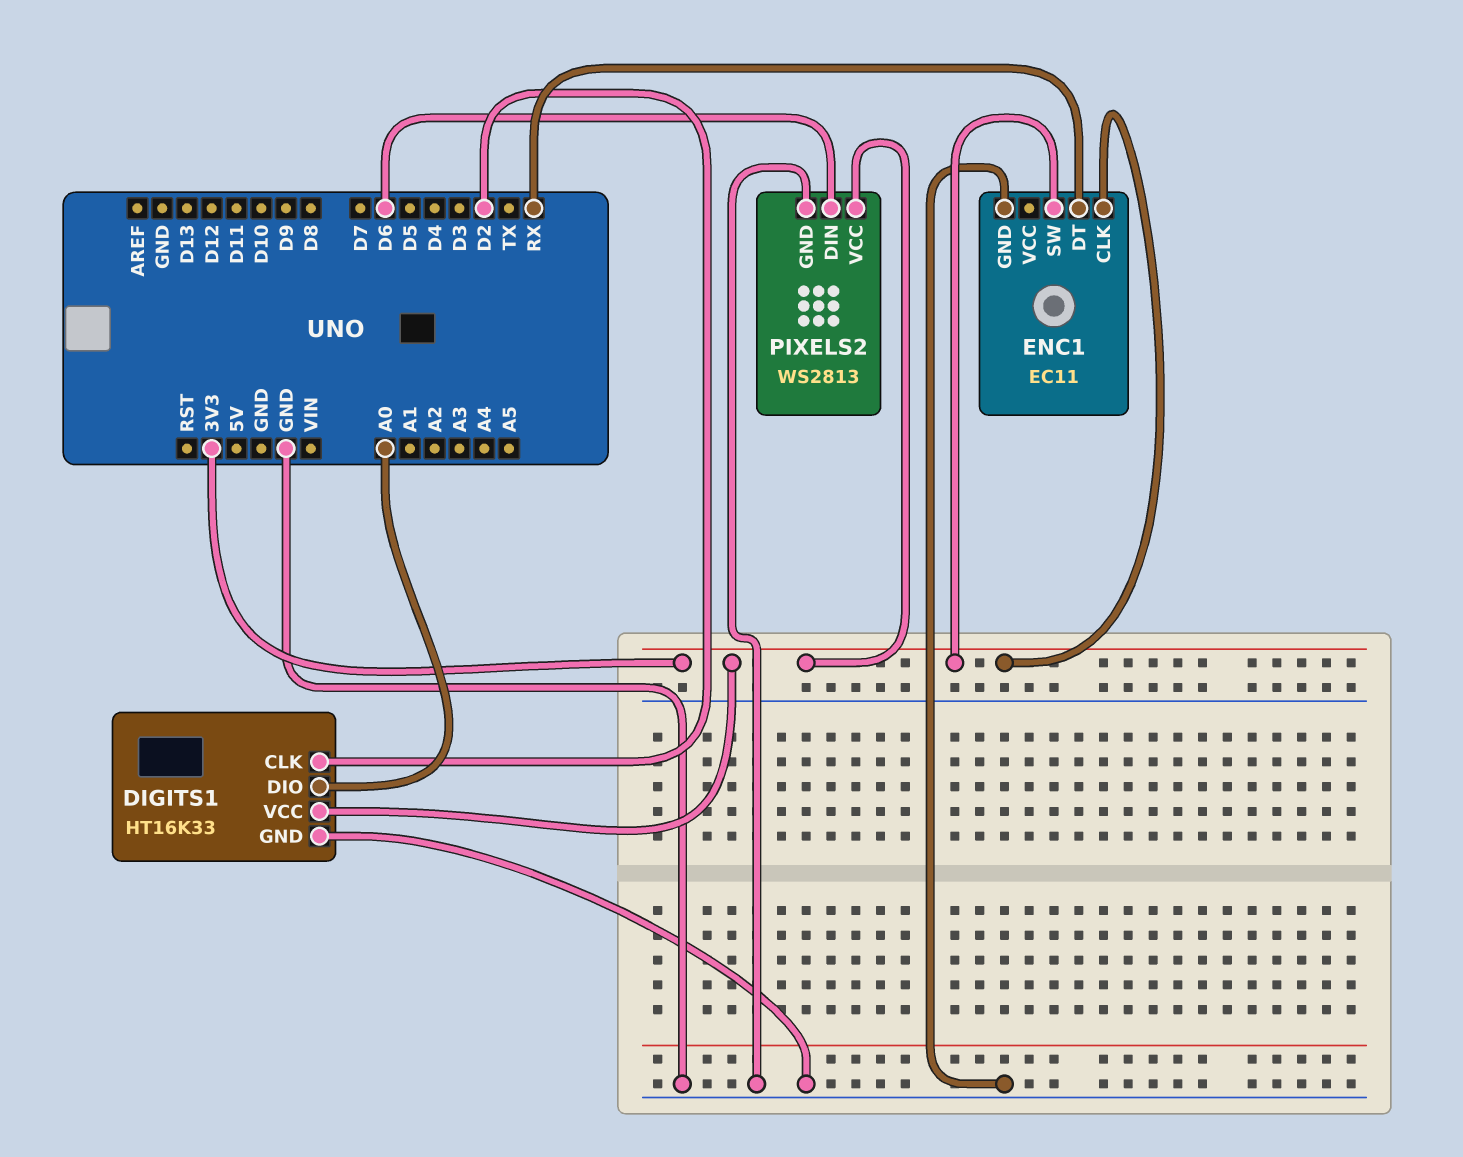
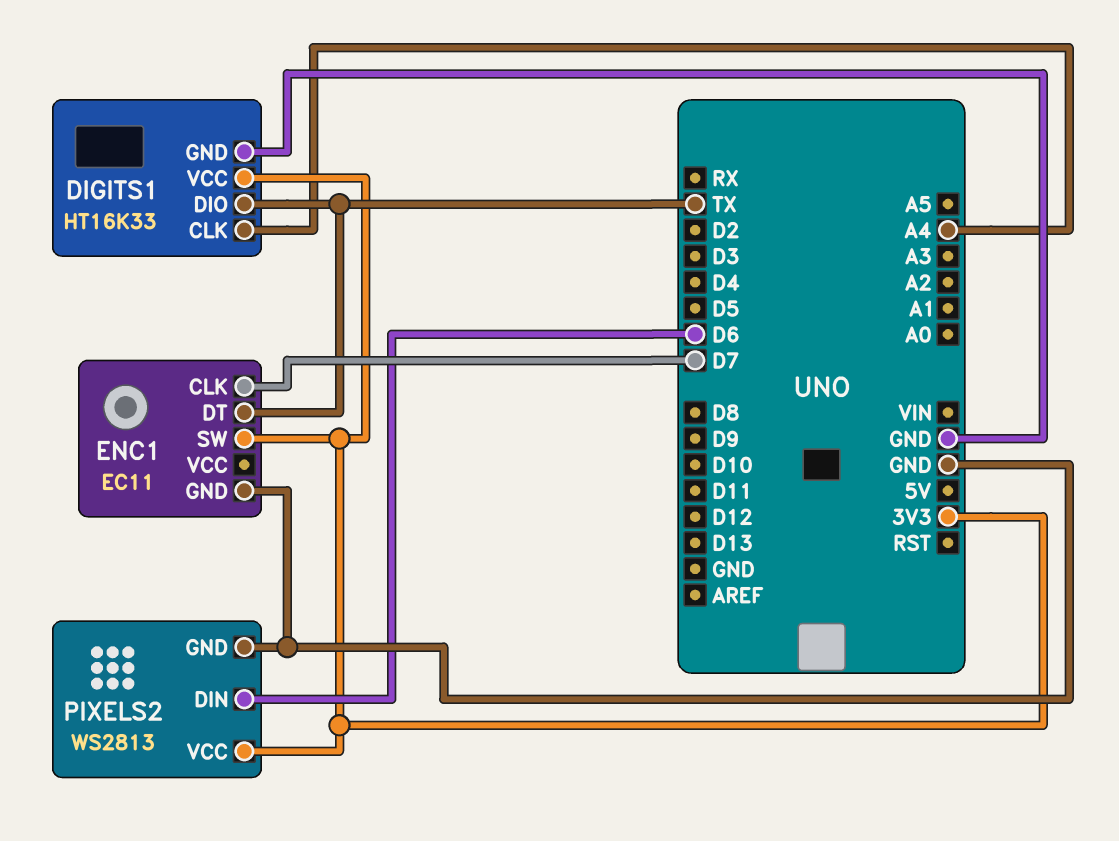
DIGITS1 pin CLK: D2 -> A4
DIGITS1 pin DIO: A0 -> TX
ENC1 pin CLK: 3V3 -> D7
ENC1 pin DT: RX -> TX

